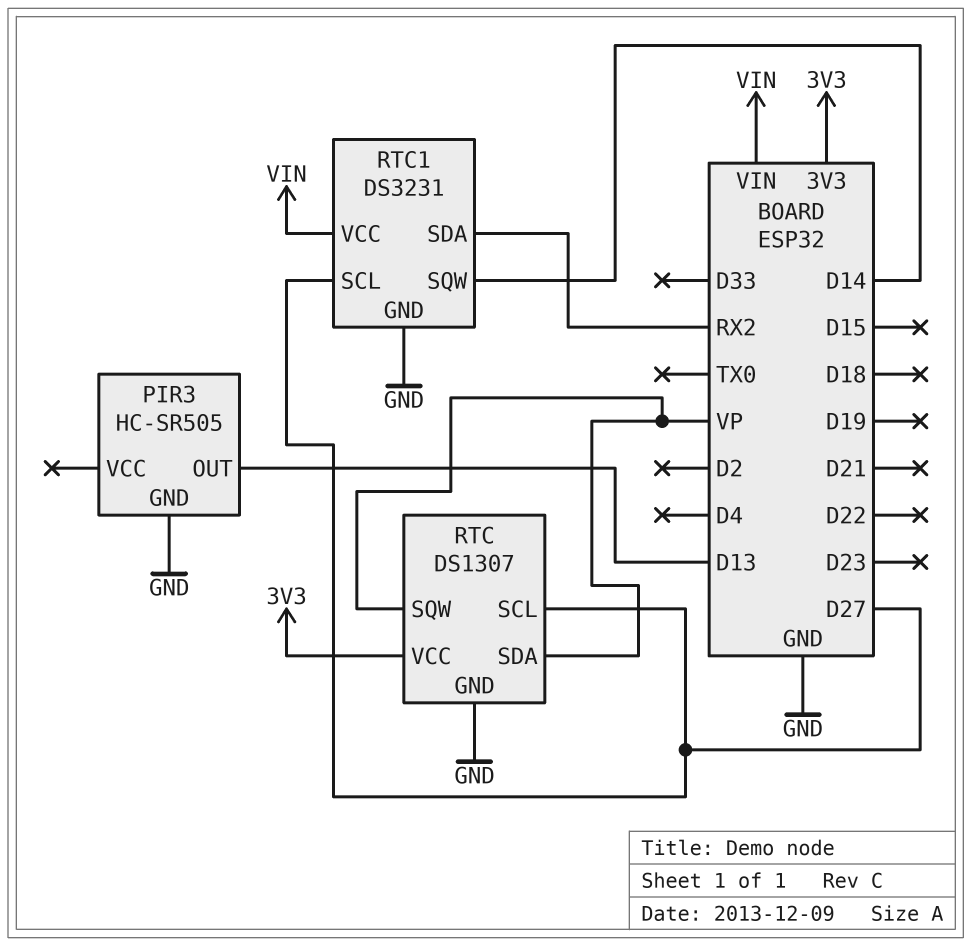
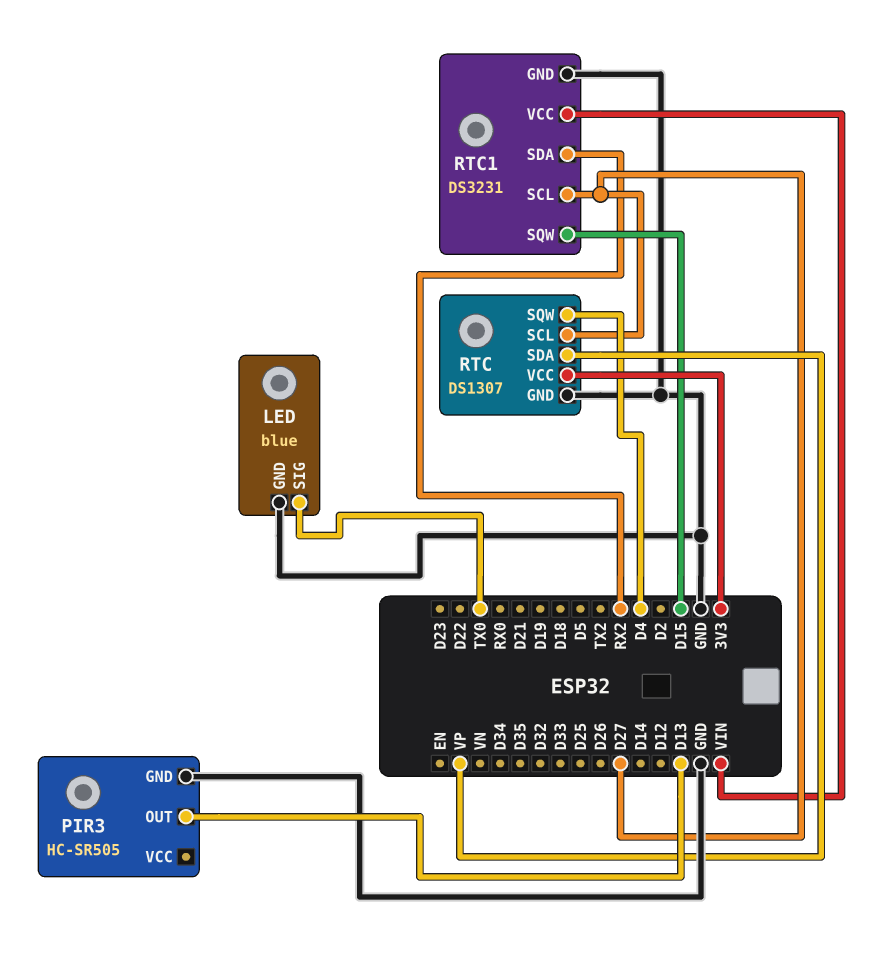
LED: none -> blue
LED pin GND: none -> GND
LED pin SIG: none -> TX0
RTC pin SQW: VP -> D4
RTC1 pin SQW: D14 -> D15

